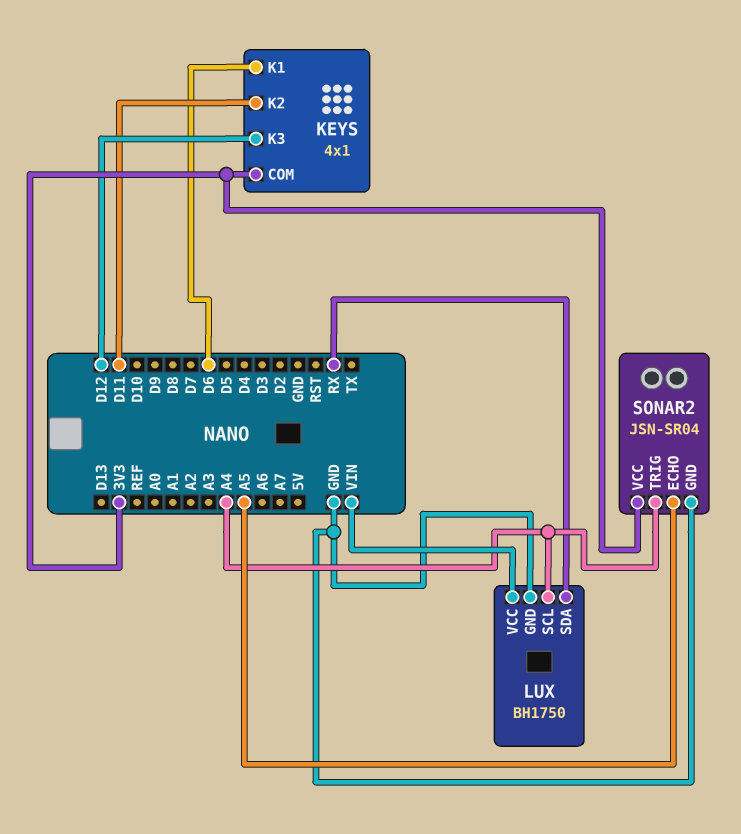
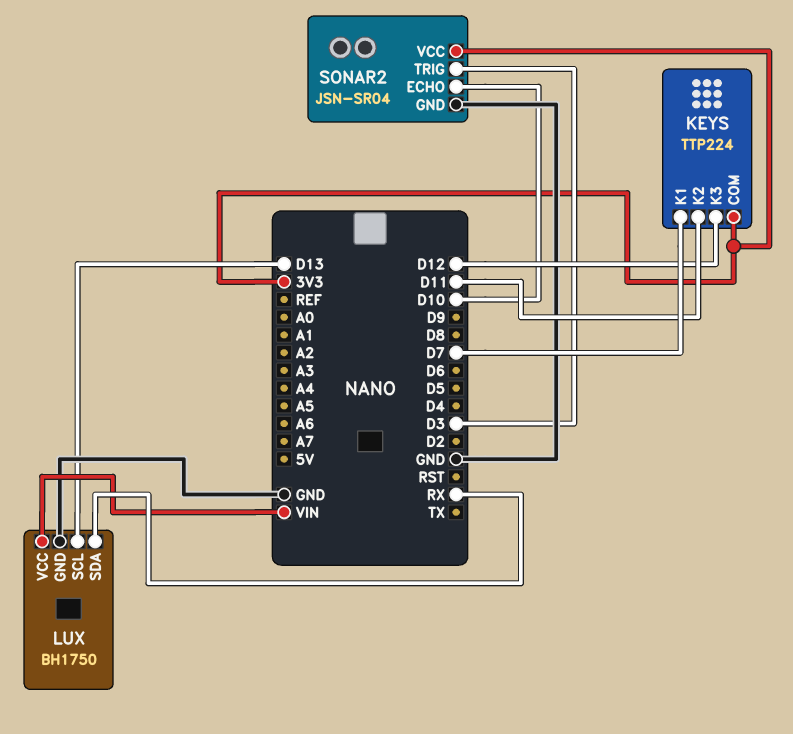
KEYS: 4x1 -> TTP224
KEYS pin K1: D6 -> D7
LUX pin SCL: A4 -> D13
SONAR2 pin ECHO: A5 -> D10
SONAR2 pin TRIG: A4 -> D3

